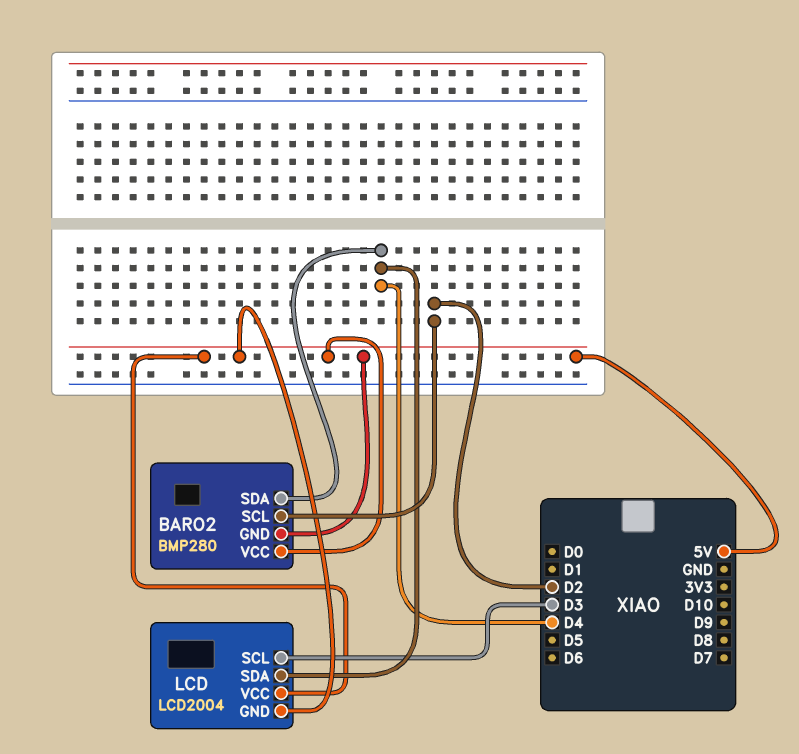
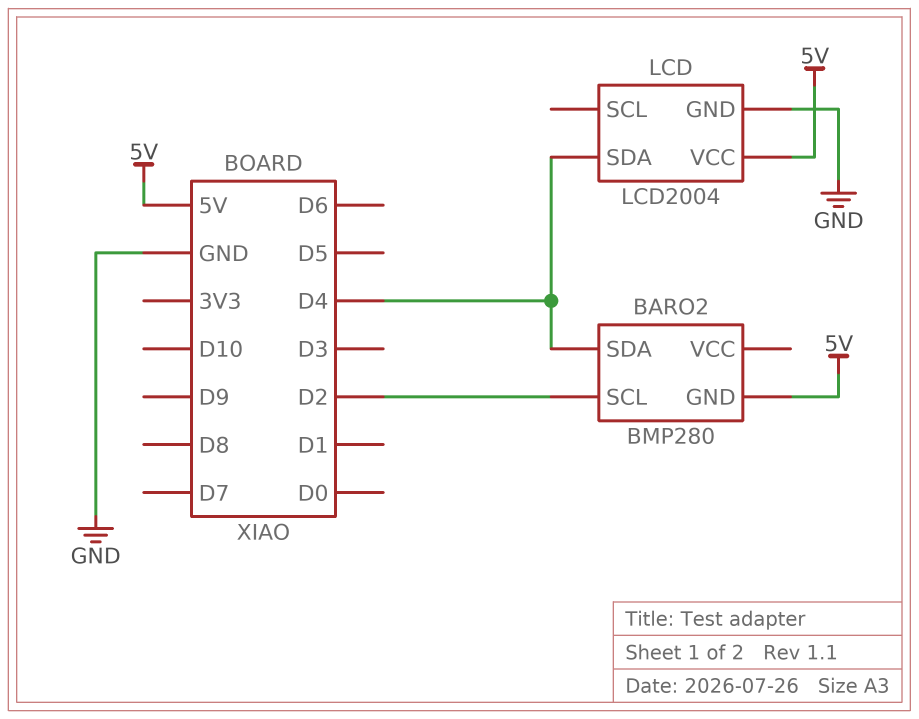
BARO2 pin VCC: 5V -> none
LCD pin GND: 5V -> GND
LCD pin SCL: D3 -> none

